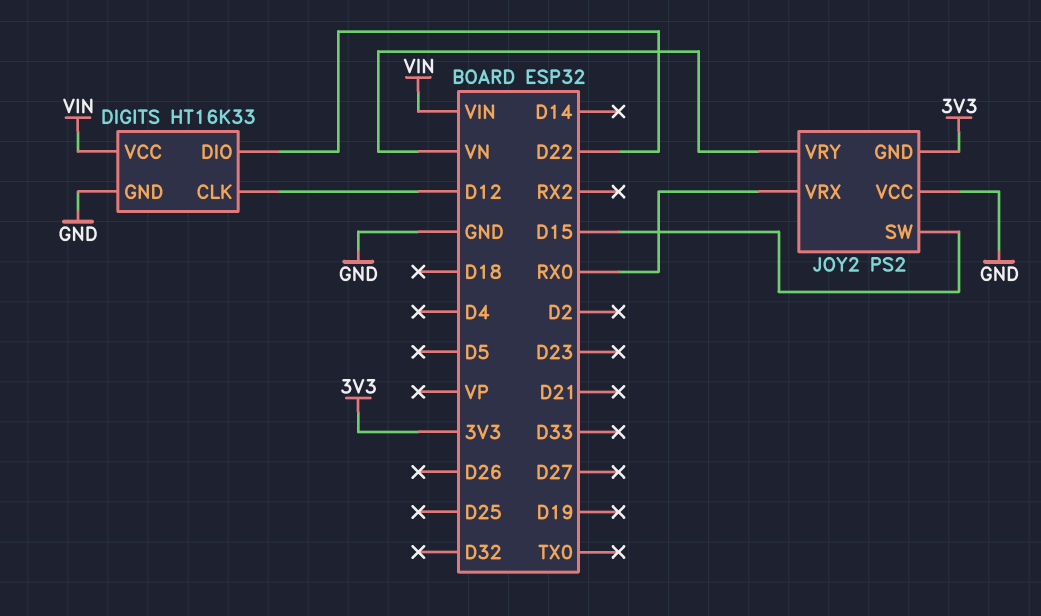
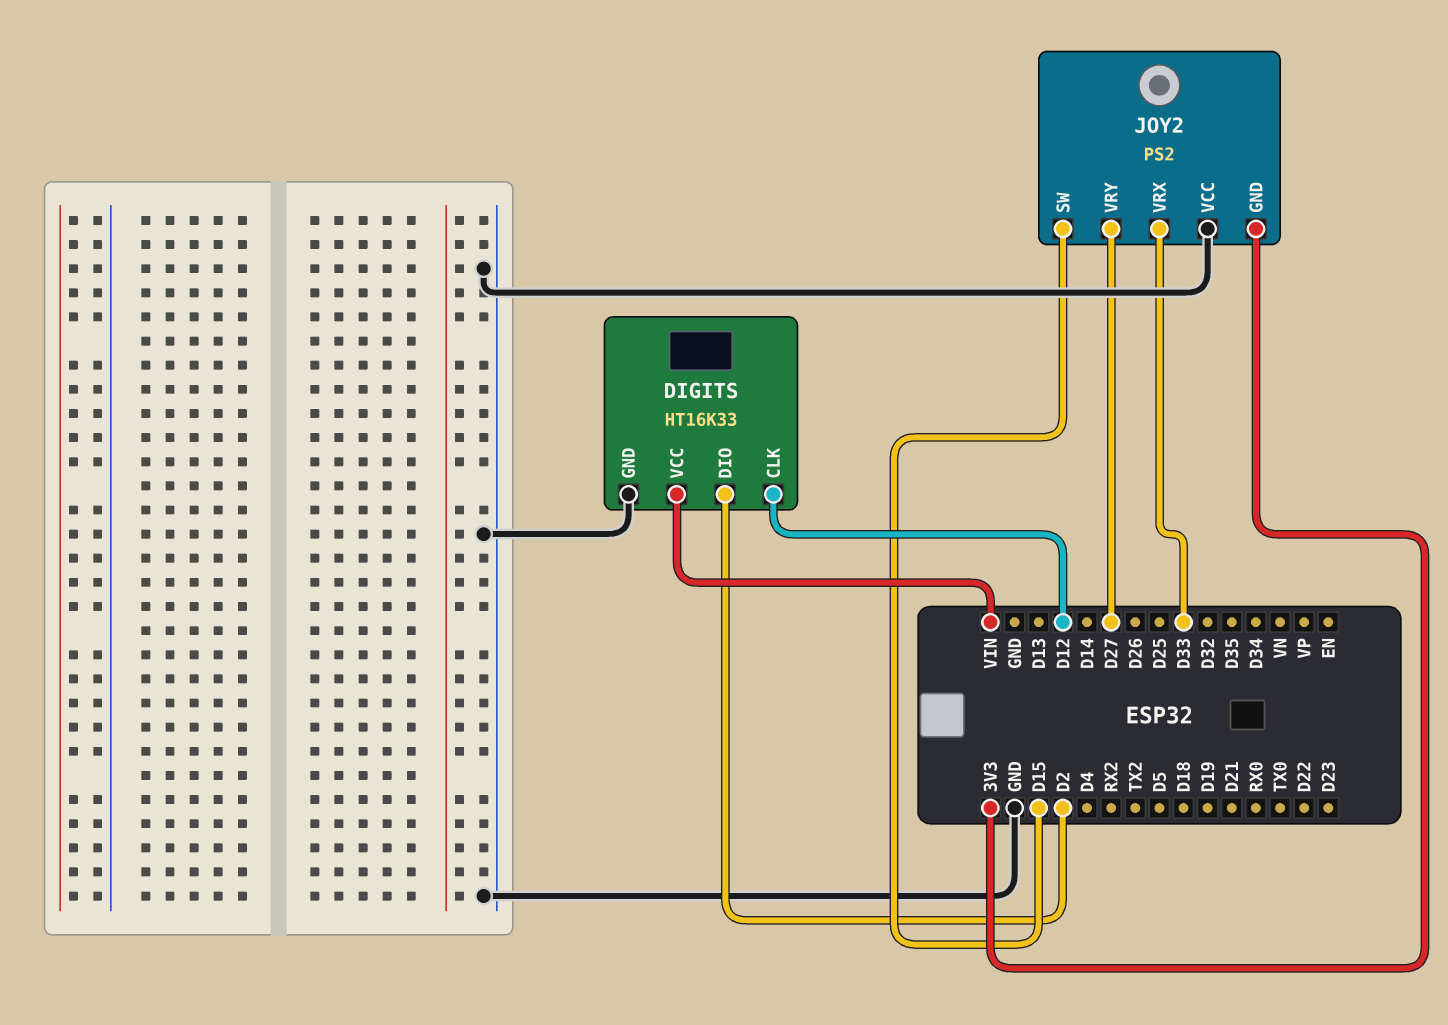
DIGITS pin DIO: D22 -> D2
JOY2 pin VRX: RX0 -> D33
JOY2 pin VRY: VN -> D27

